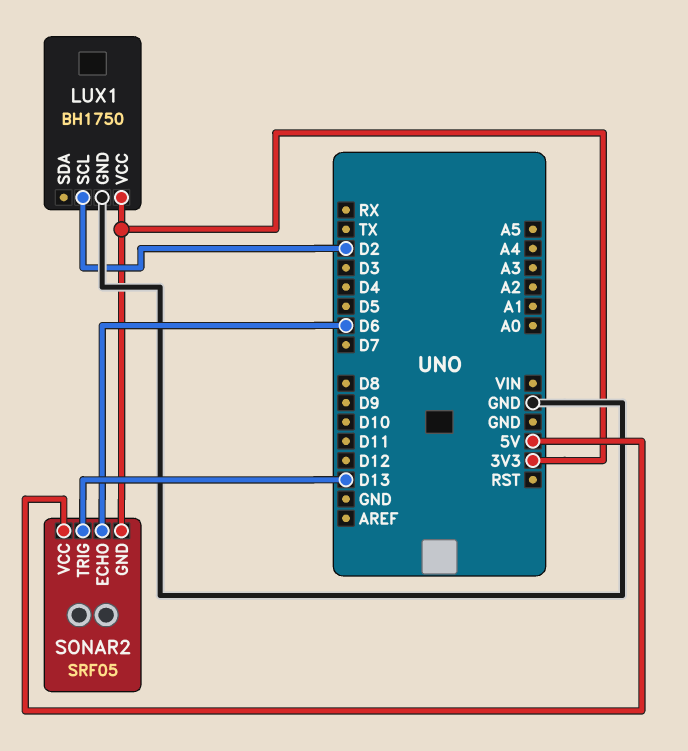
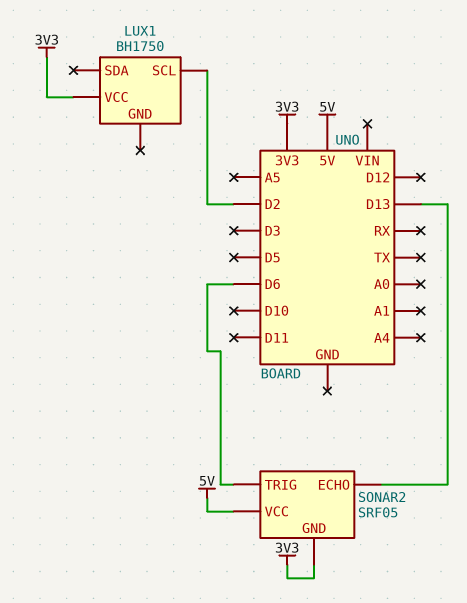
LUX1 pin GND: GND -> none
SONAR2 pin ECHO: D6 -> D13
SONAR2 pin TRIG: D13 -> D6

